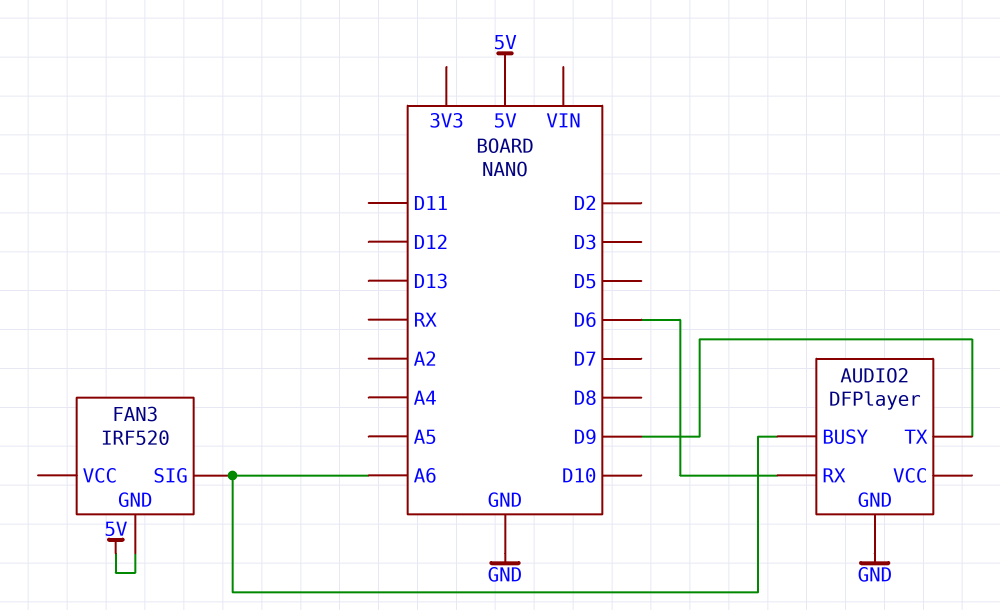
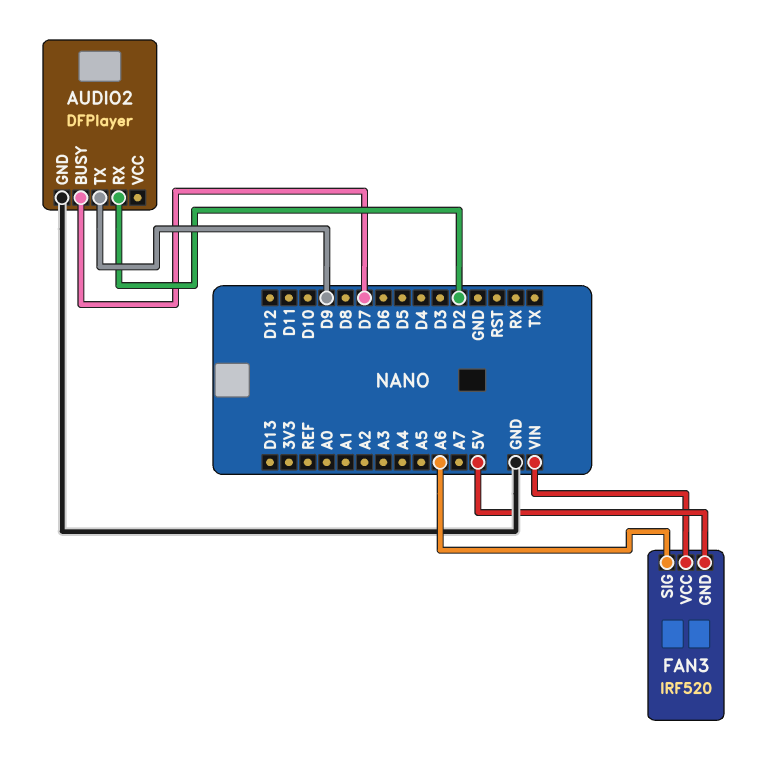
AUDIO2 pin BUSY: A6 -> D7
AUDIO2 pin RX: D6 -> D2
FAN3 pin VCC: none -> VIN

